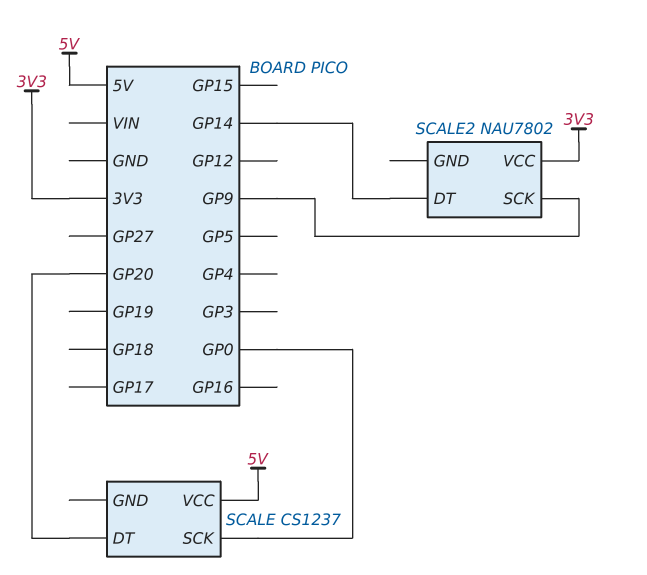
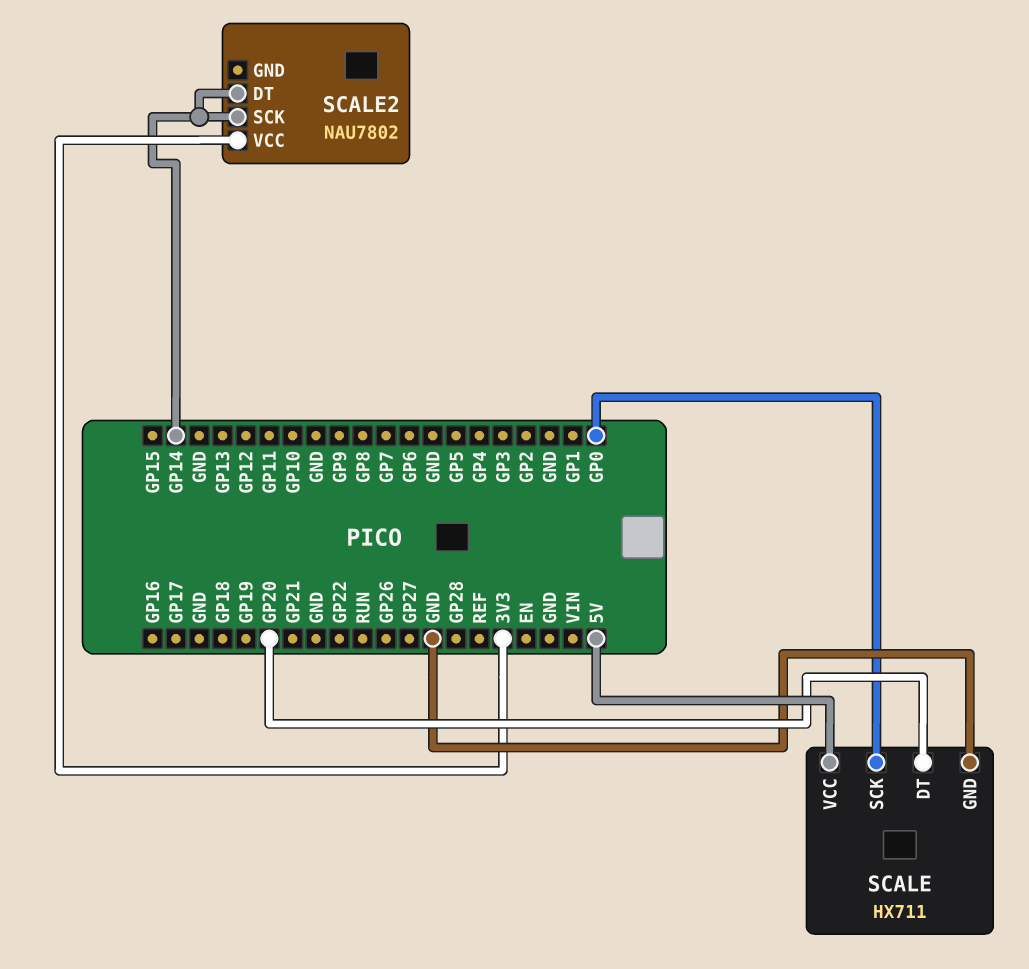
SCALE: CS1237 -> HX711
SCALE pin GND: none -> GND
SCALE2 pin SCK: GP9 -> GP14

